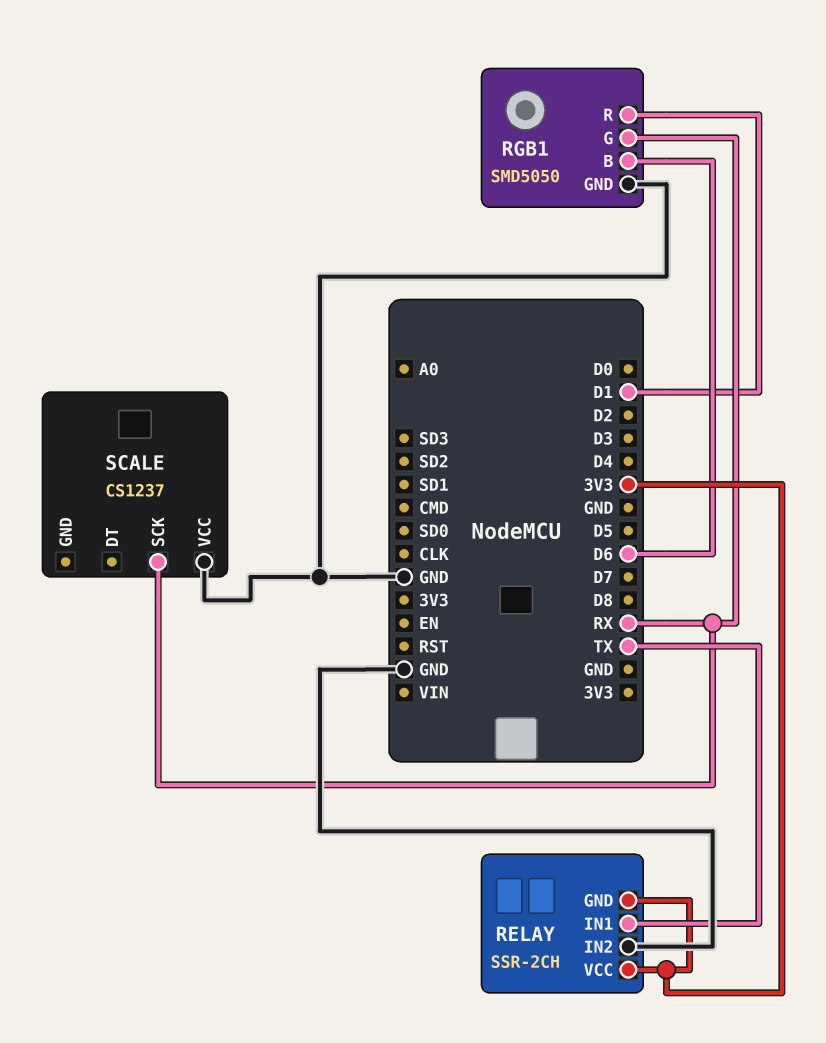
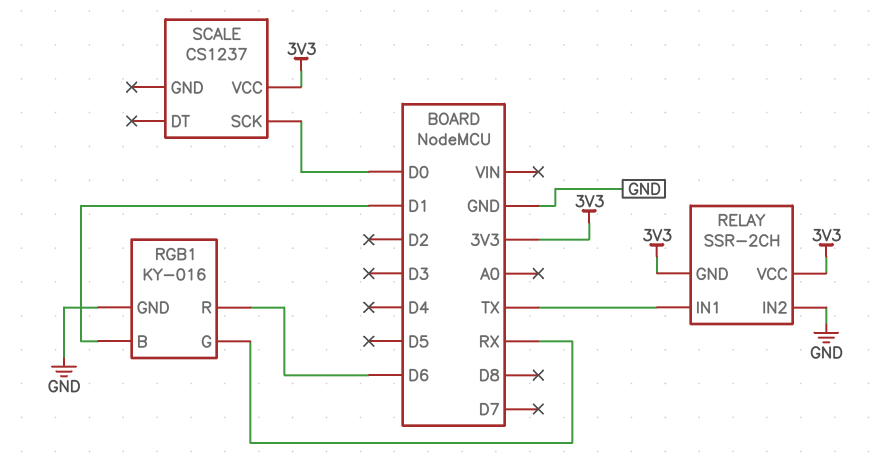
RGB1: SMD5050 -> KY-016
RGB1 pin B: D6 -> D1
RGB1 pin R: D1 -> D6
SCALE pin SCK: RX -> D0
SCALE pin VCC: GND -> 3V3

